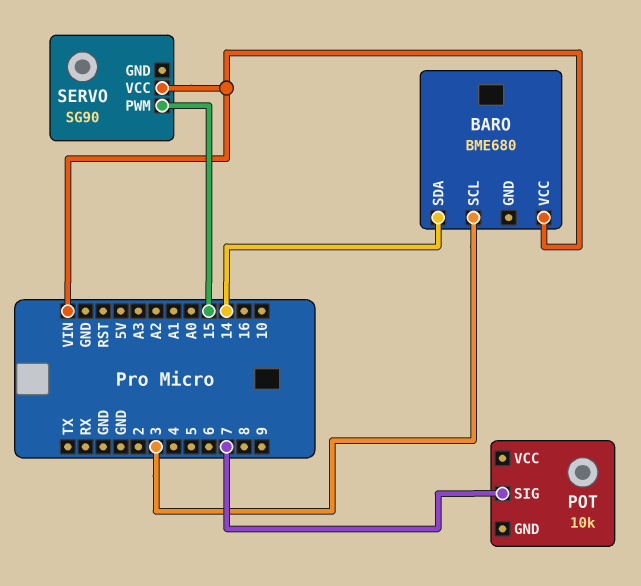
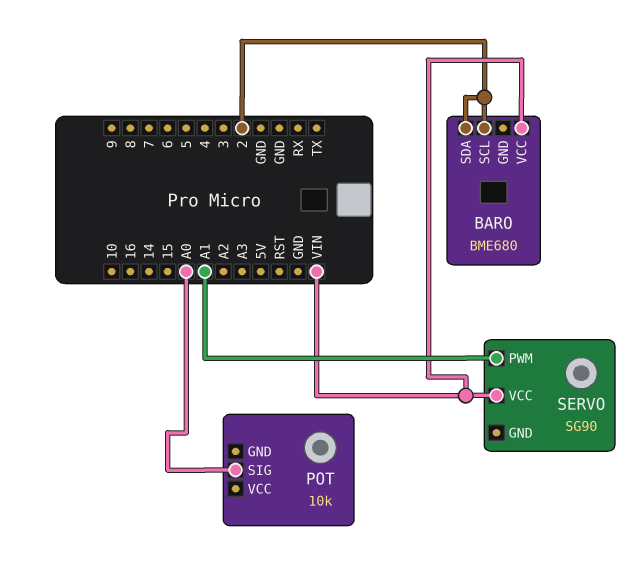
BARO pin SCL: 3 -> 2
BARO pin SDA: 14 -> 2
POT pin SIG: 7 -> A0
SERVO pin PWM: 15 -> A1

